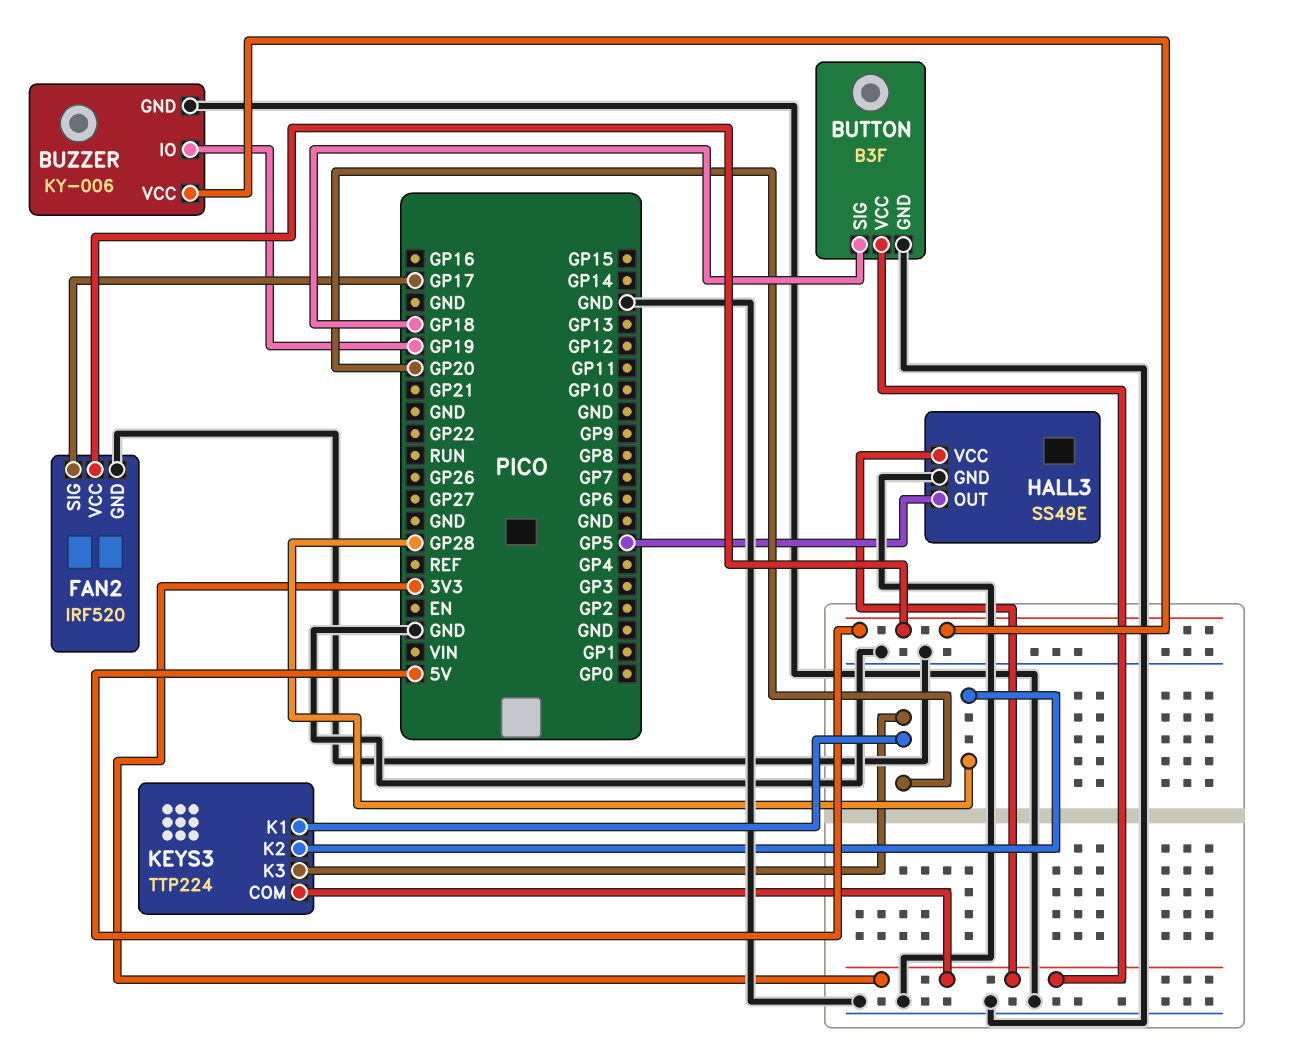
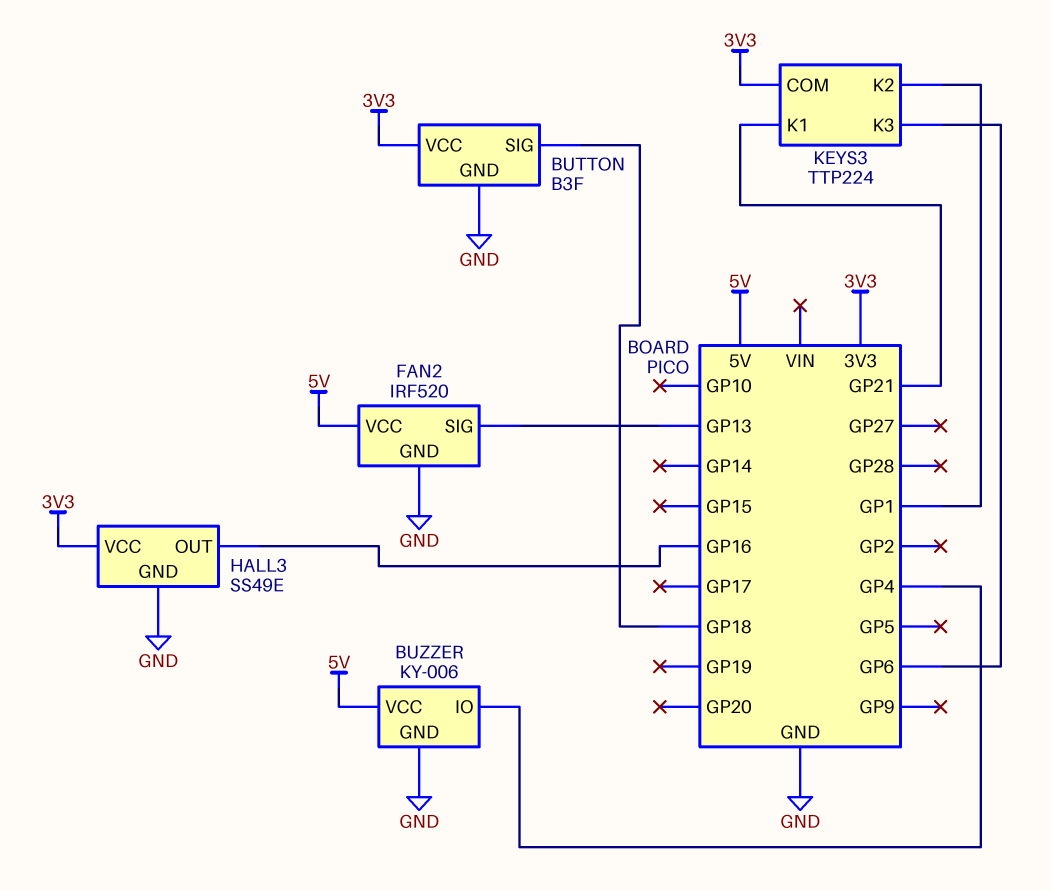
BUZZER pin IO: GP19 -> GP4
FAN2 pin SIG: GP17 -> GP13
HALL3 pin OUT: GP5 -> GP16
KEYS3 pin K1: GP20 -> GP21
KEYS3 pin K2: GP28 -> GP1
KEYS3 pin K3: GP20 -> GP6

